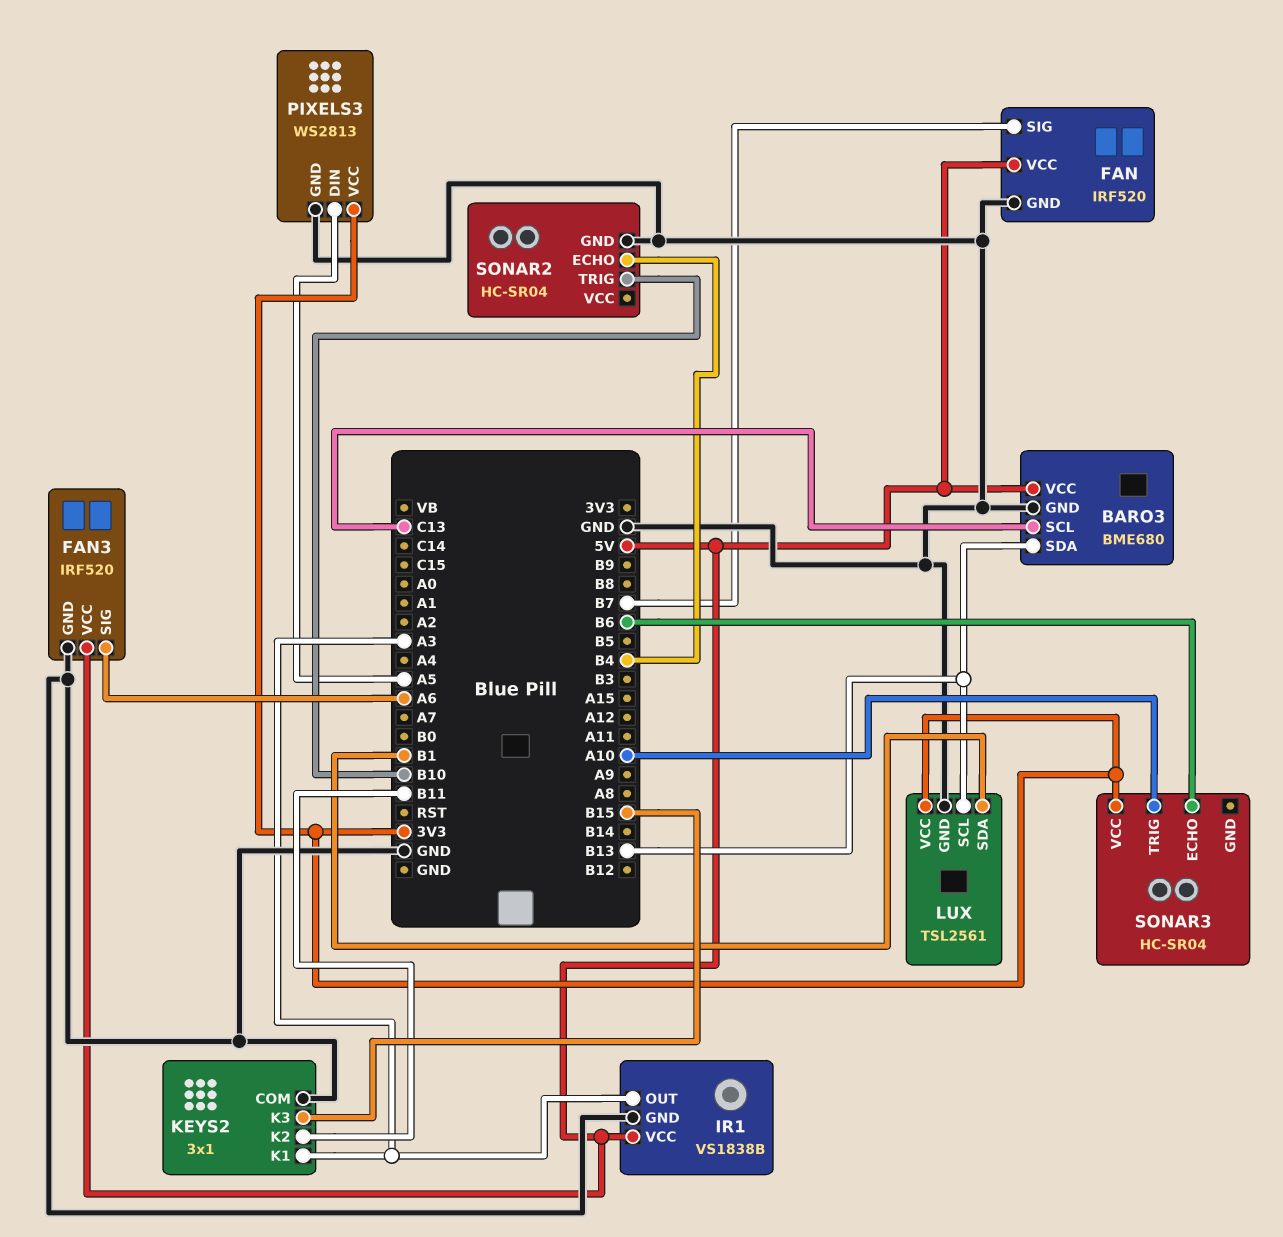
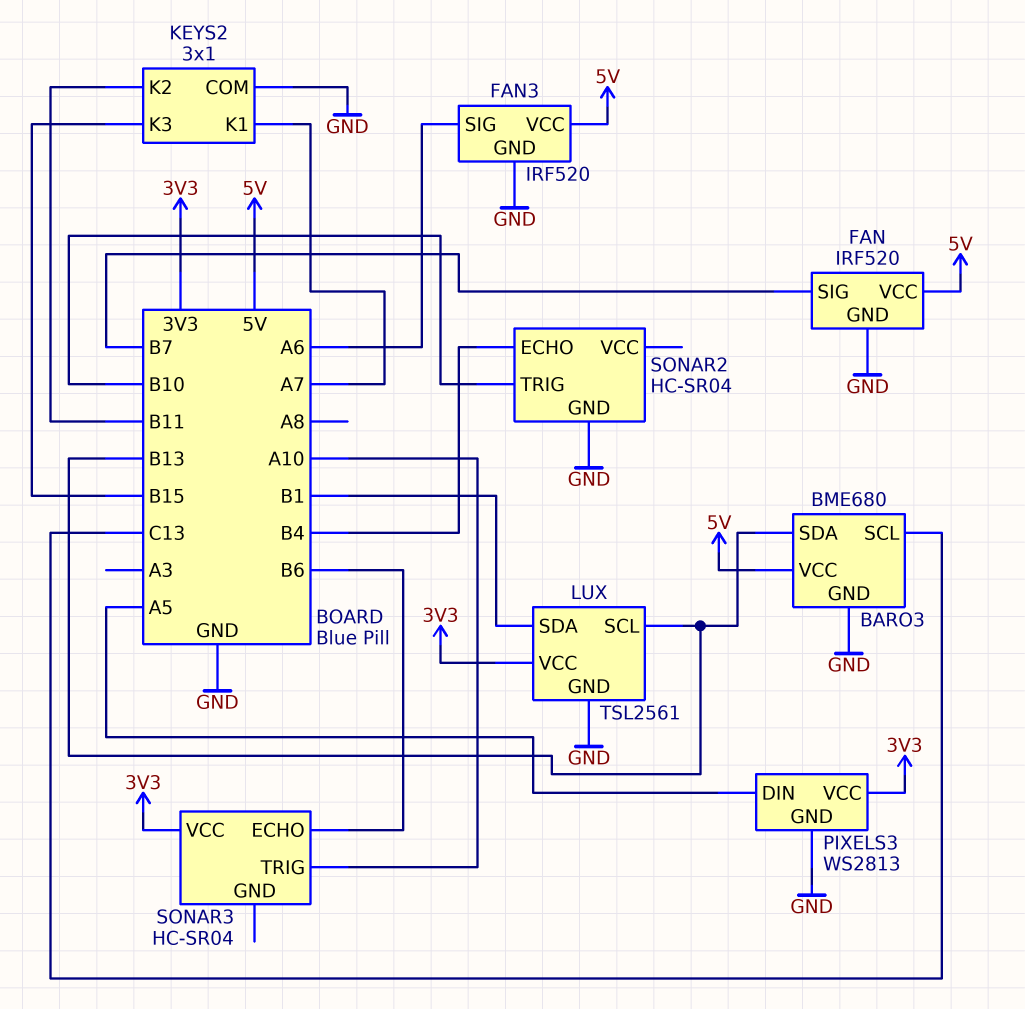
IR1: VS1838B -> none
IR1 pin GND: GND -> none
IR1 pin OUT: A3 -> none
IR1 pin VCC: 5V -> none
KEYS2 pin K1: A3 -> A7

